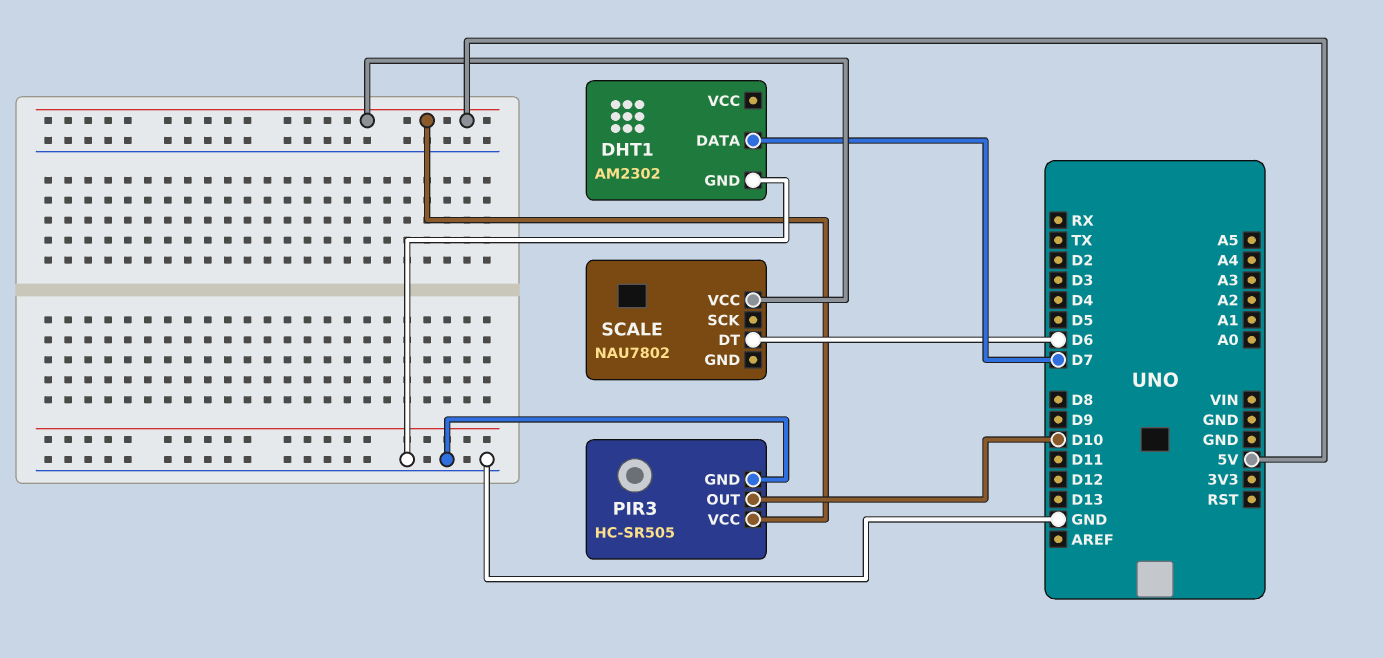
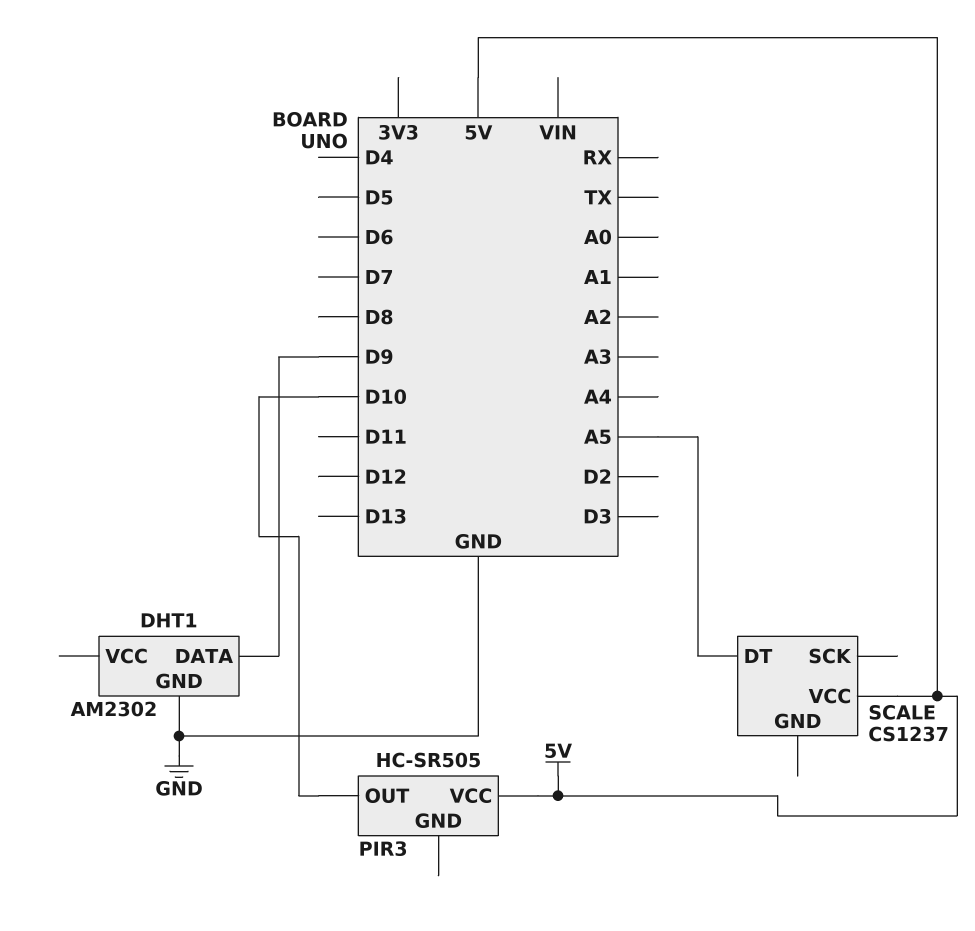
DHT1 pin DATA: D7 -> D9
PIR3 pin GND: GND -> none
SCALE: NAU7802 -> CS1237
SCALE pin DT: D6 -> A5

